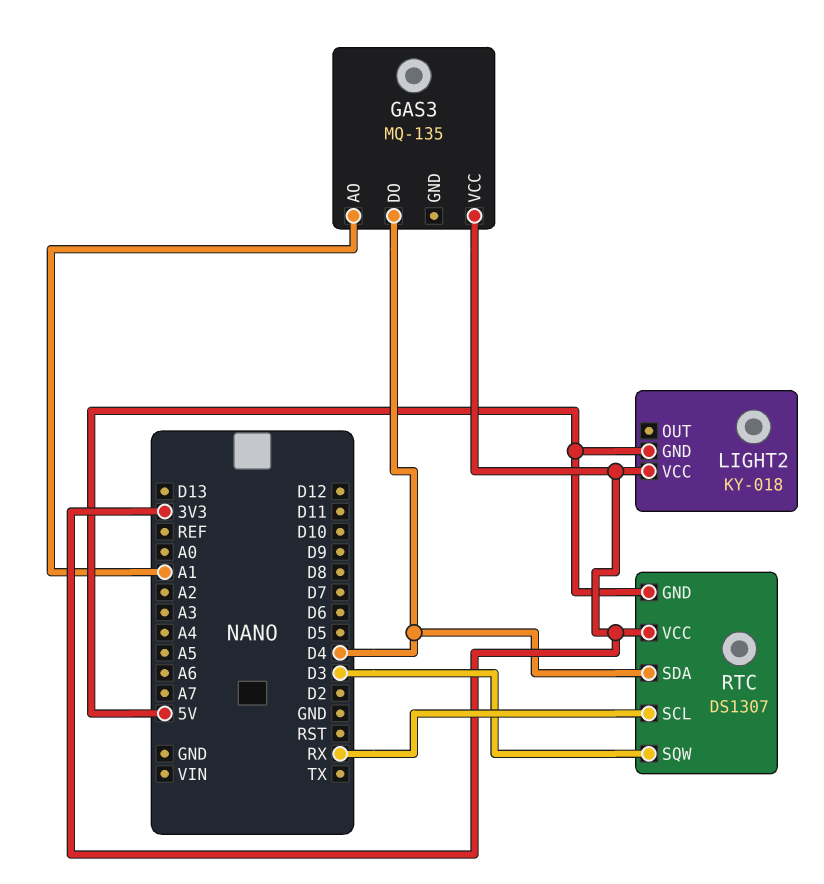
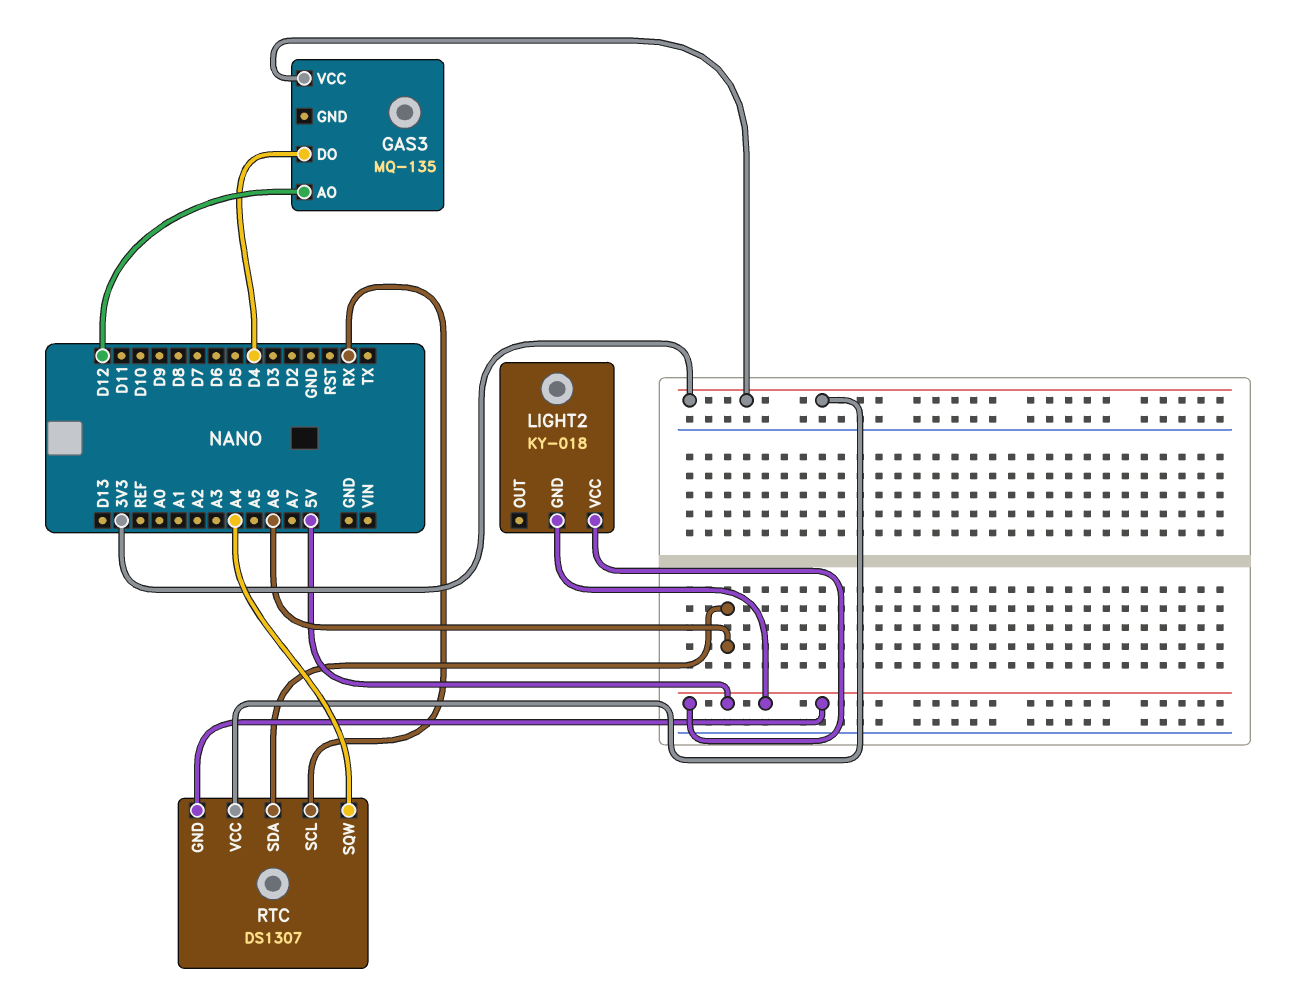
GAS3 pin AO: A1 -> D12
LIGHT2 pin VCC: 3V3 -> 5V
RTC pin SDA: D4 -> A6
RTC pin SQW: D3 -> A4

